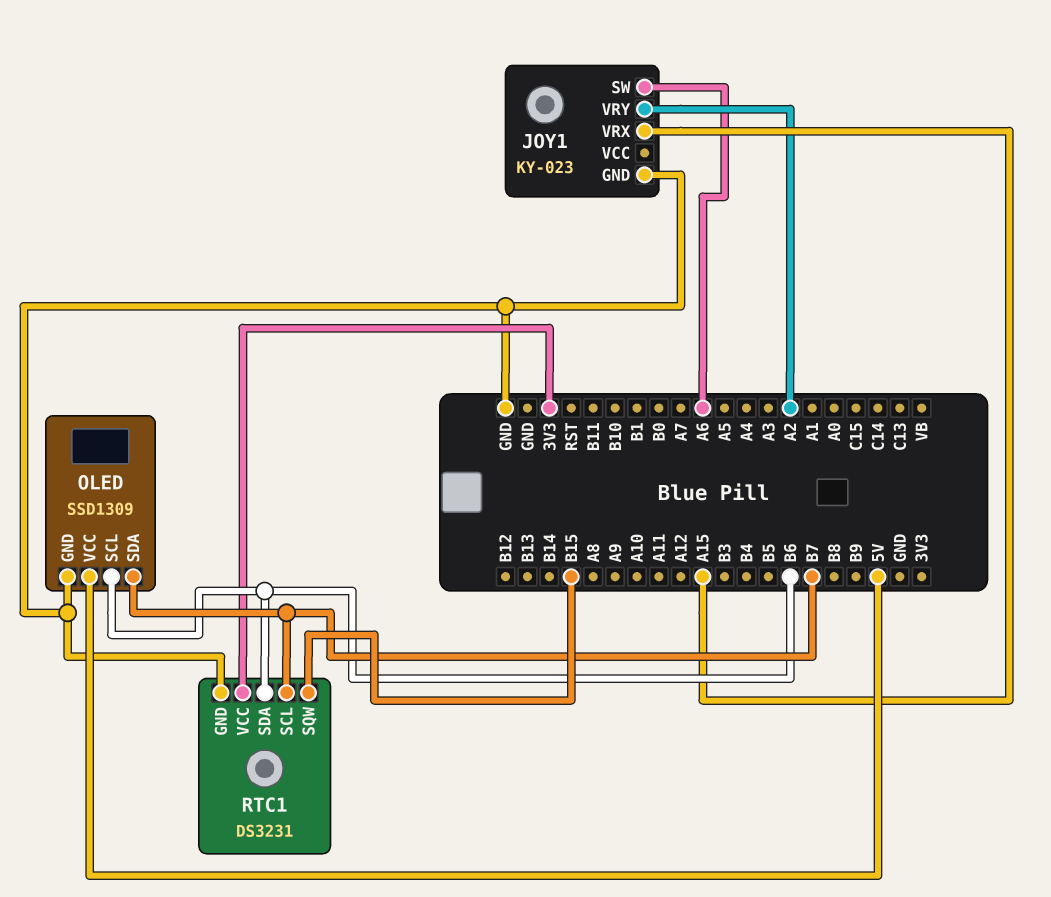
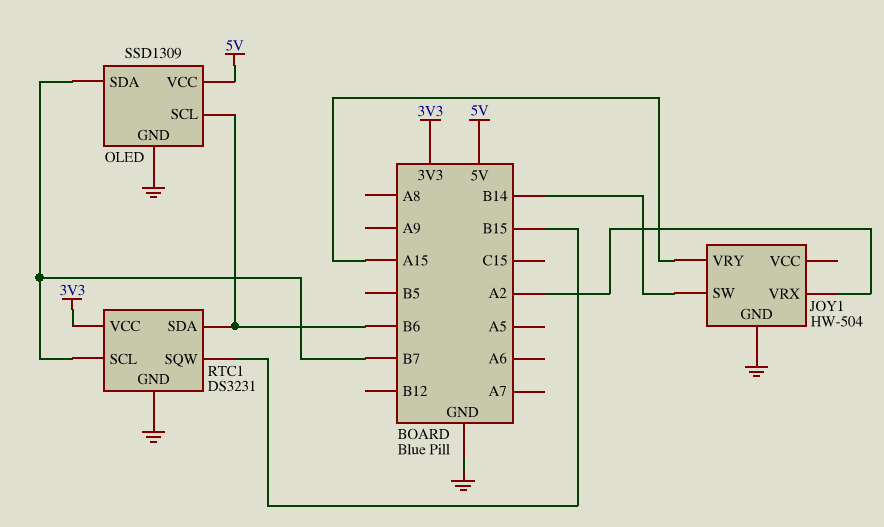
JOY1: KY-023 -> HW-504
JOY1 pin SW: A6 -> B14
JOY1 pin VRX: A15 -> A2
JOY1 pin VRY: A2 -> A15

